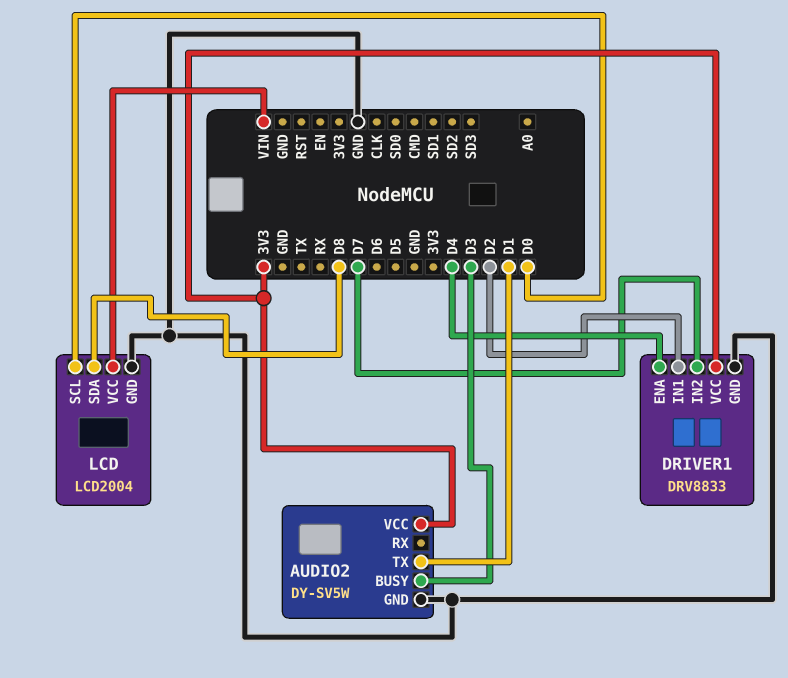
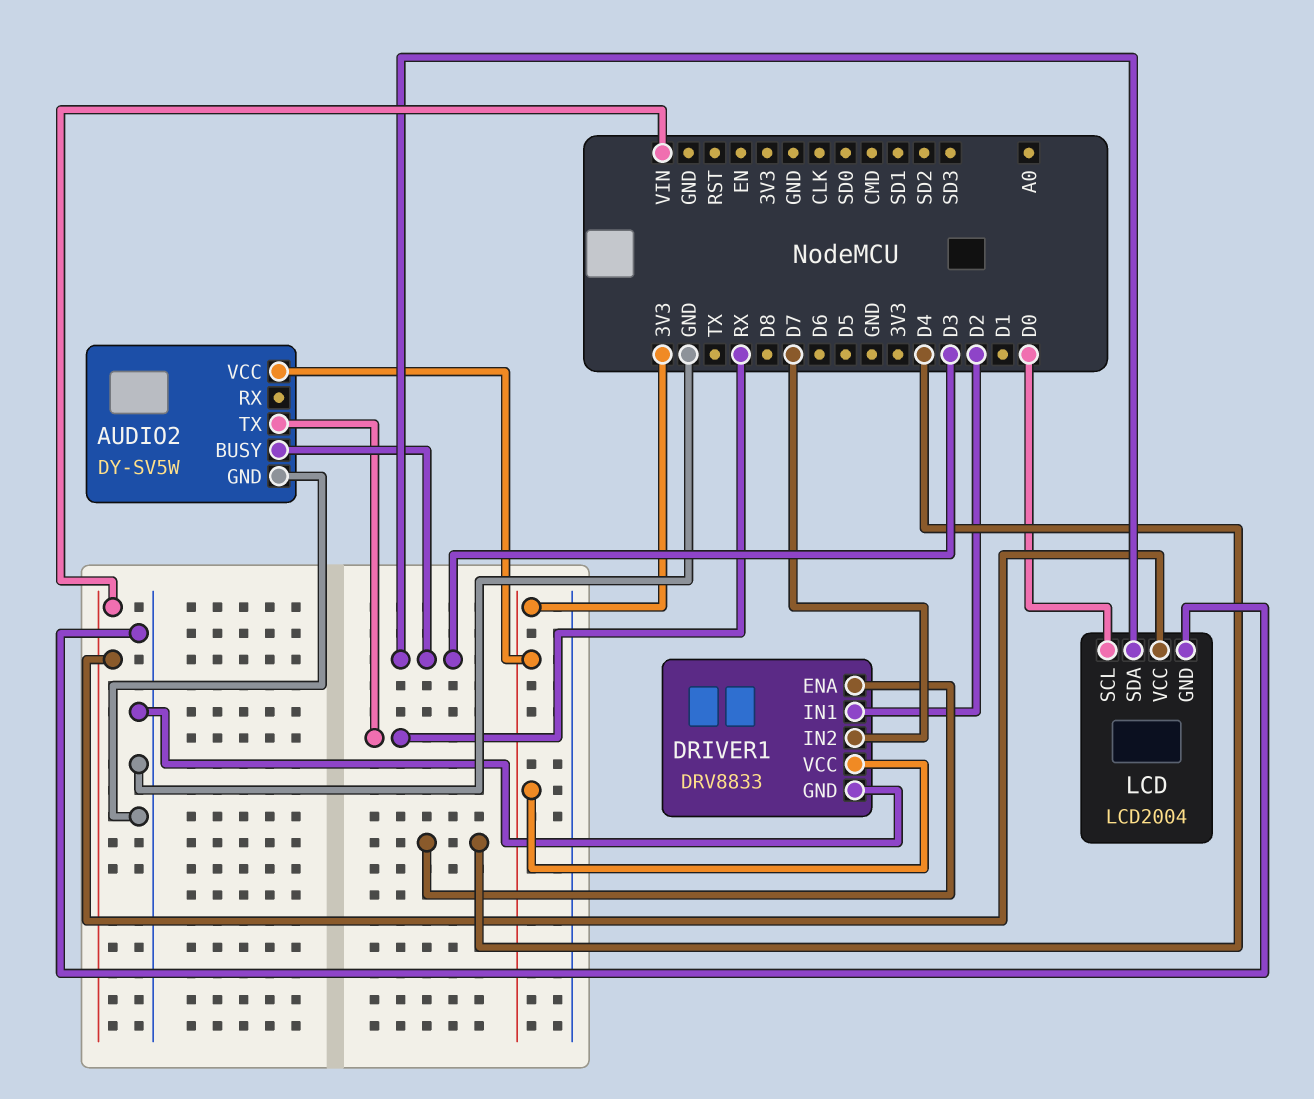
AUDIO2 pin TX: D1 -> RX
LCD pin SDA: D8 -> D3

